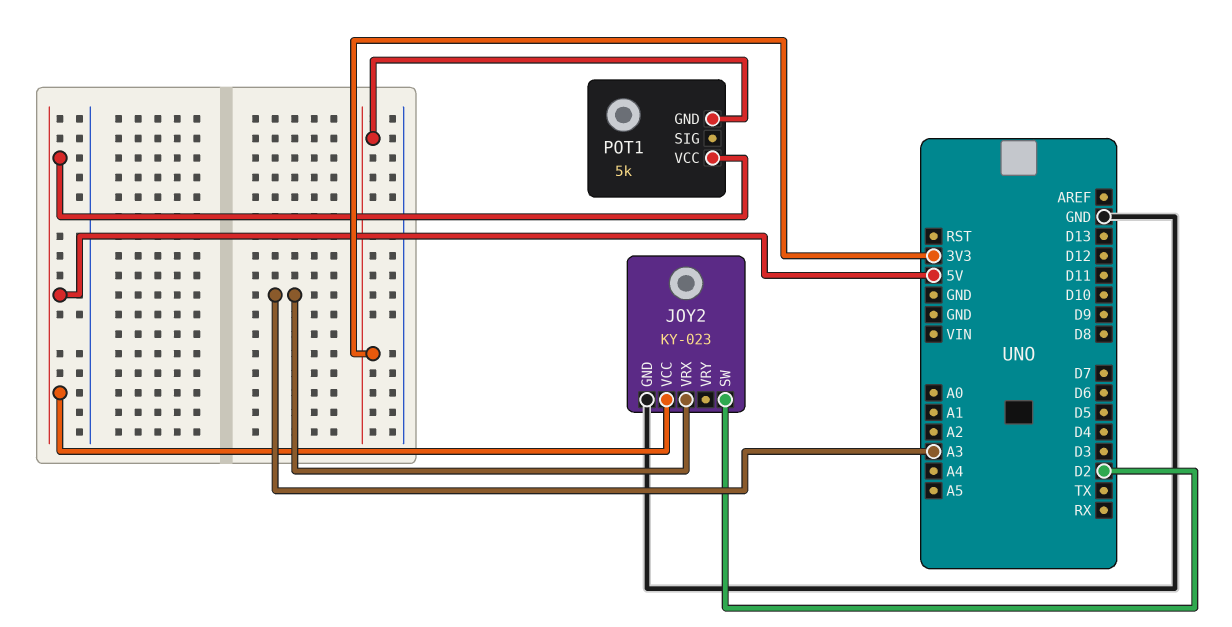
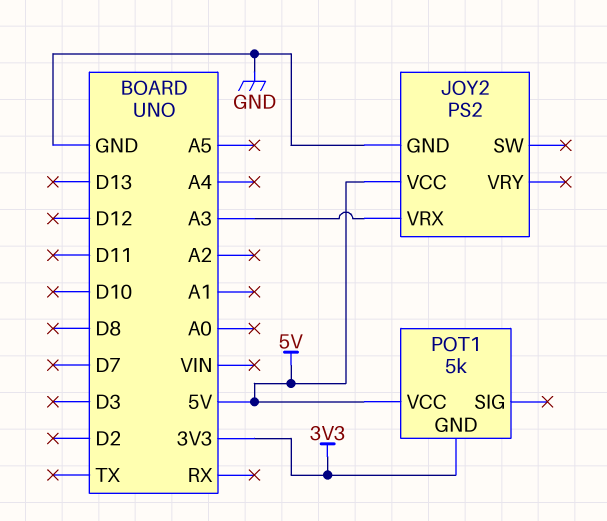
JOY2: KY-023 -> PS2
JOY2 pin SW: D2 -> none

